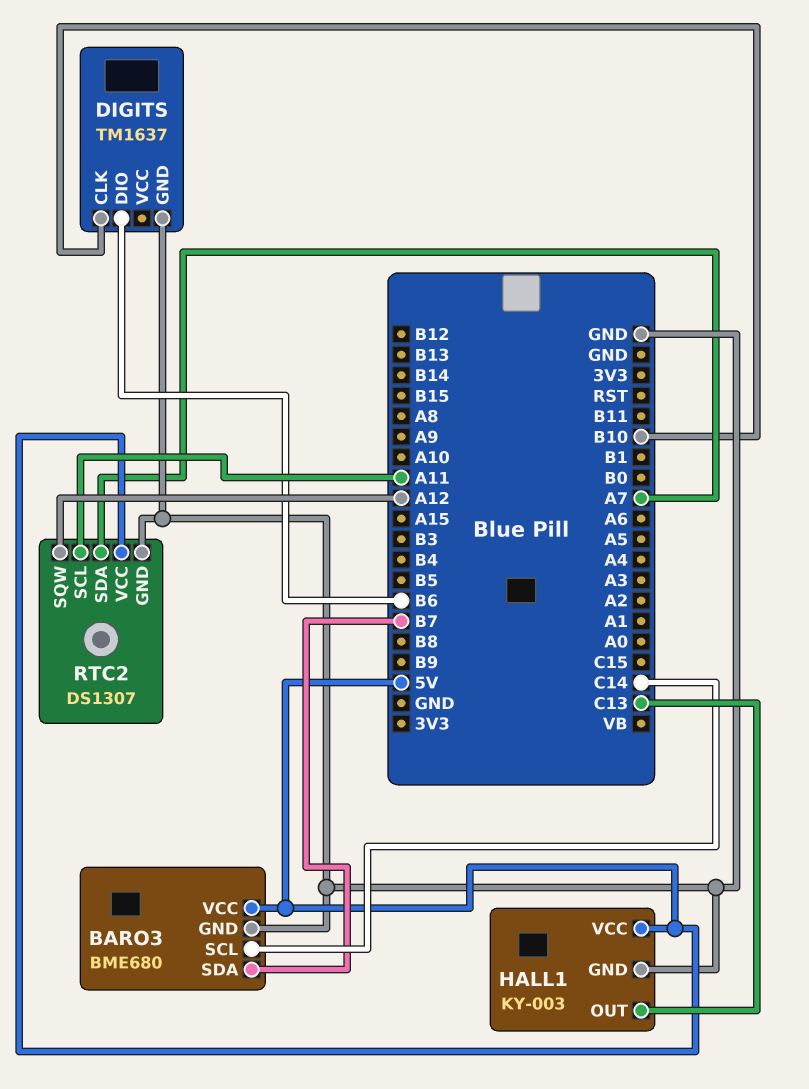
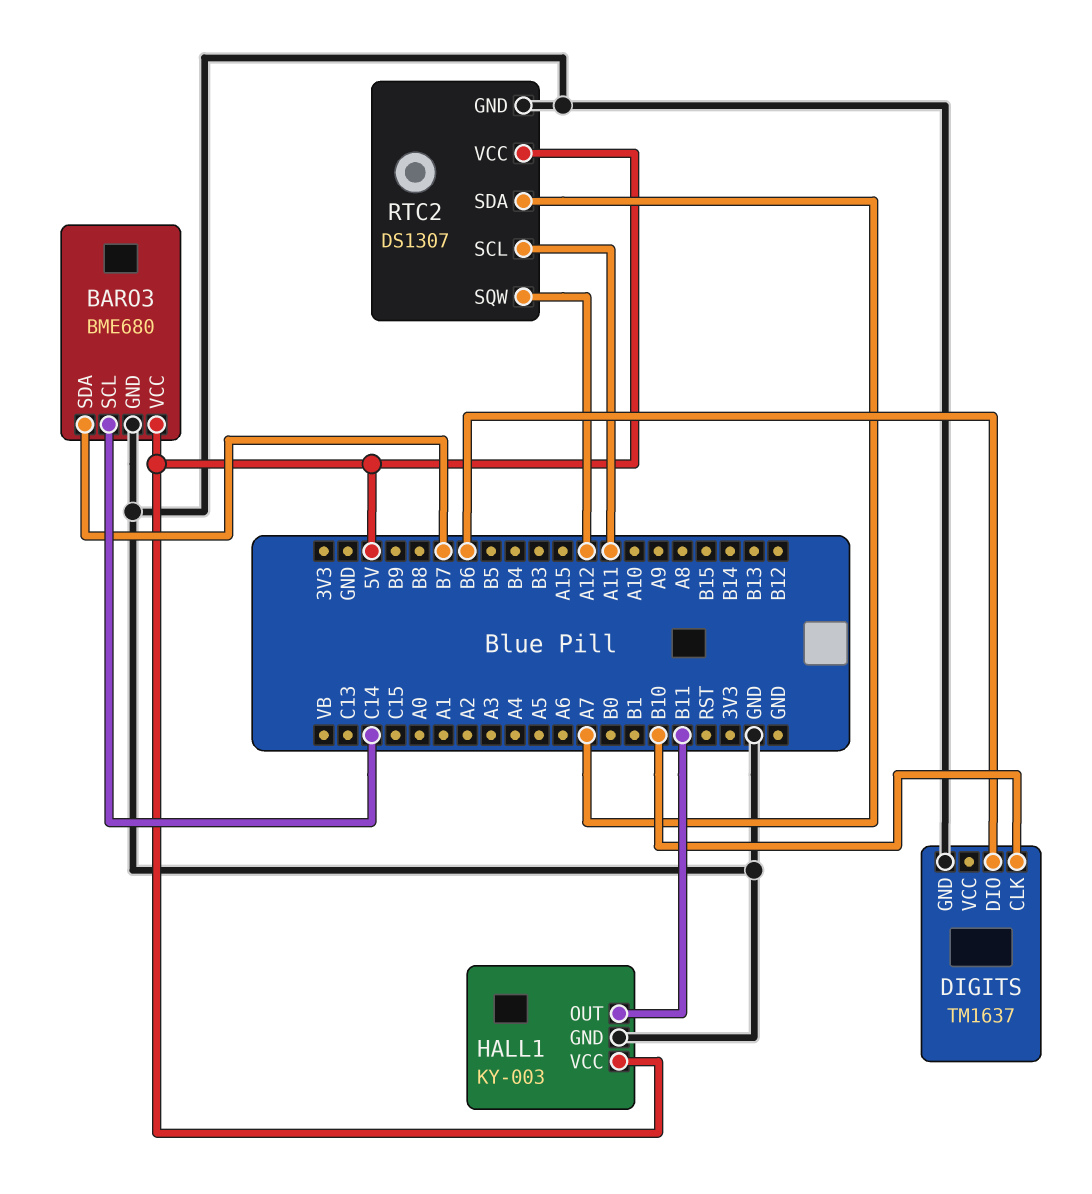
HALL1 pin OUT: C13 -> B11

